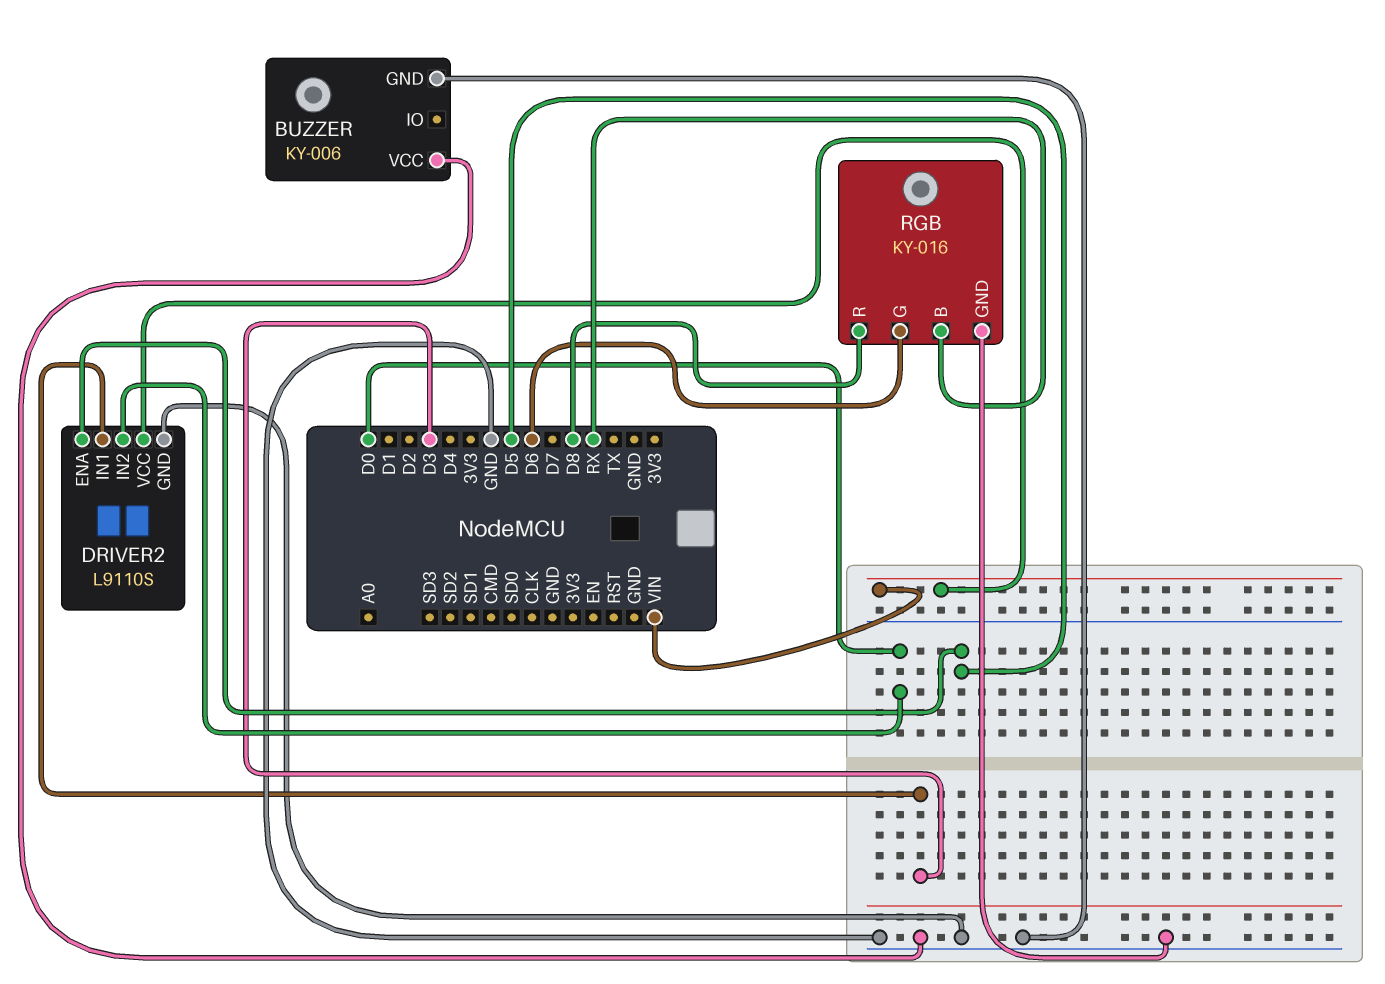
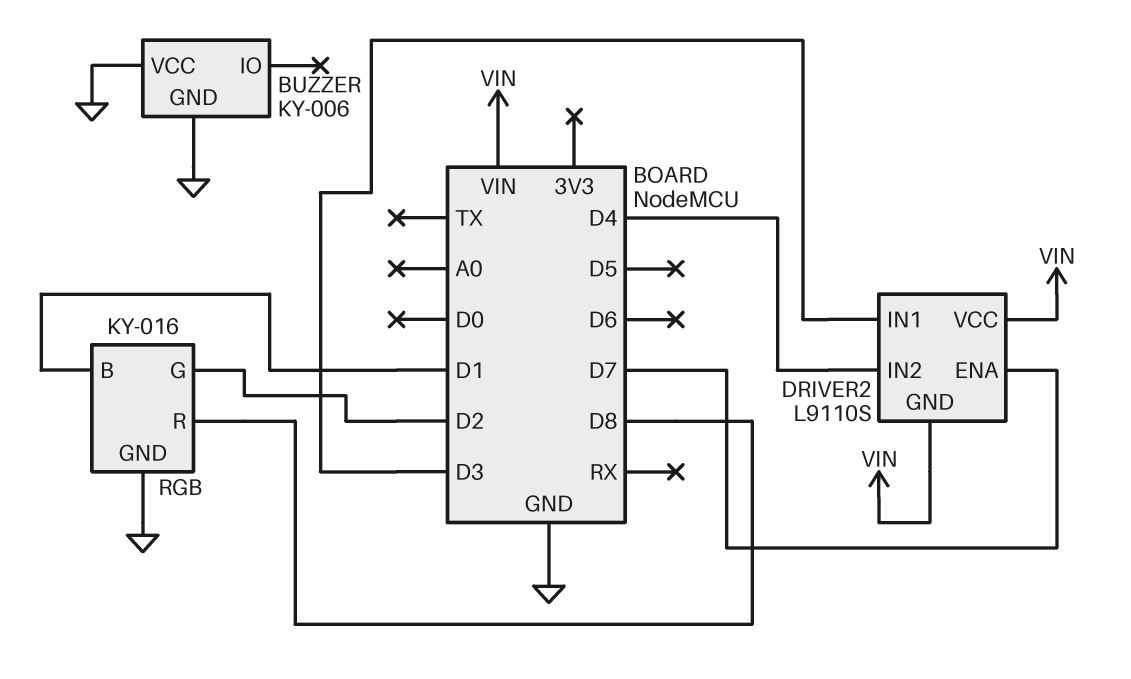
DRIVER2 pin ENA: D5 -> D7
DRIVER2 pin GND: GND -> VIN
DRIVER2 pin IN2: D0 -> D4
RGB pin B: RX -> D1
RGB pin G: D6 -> D2

